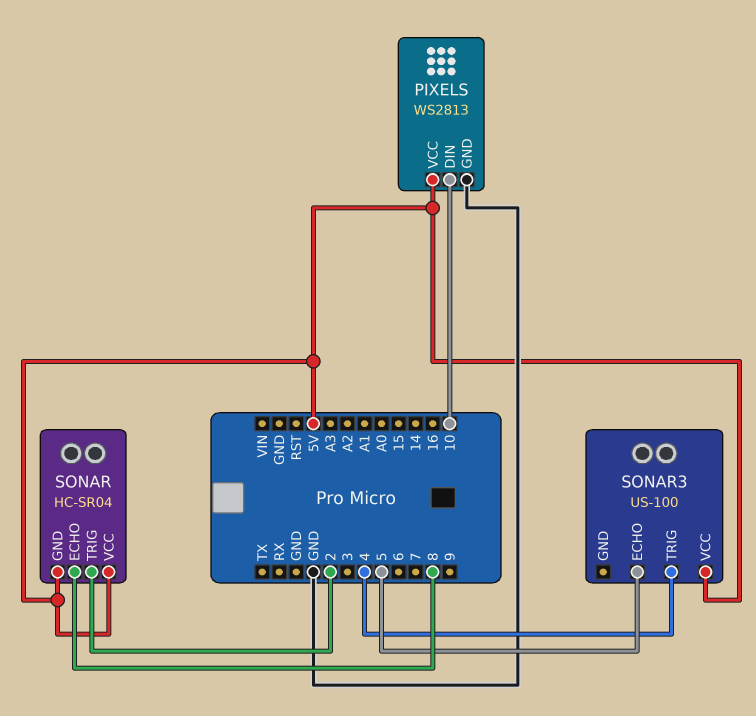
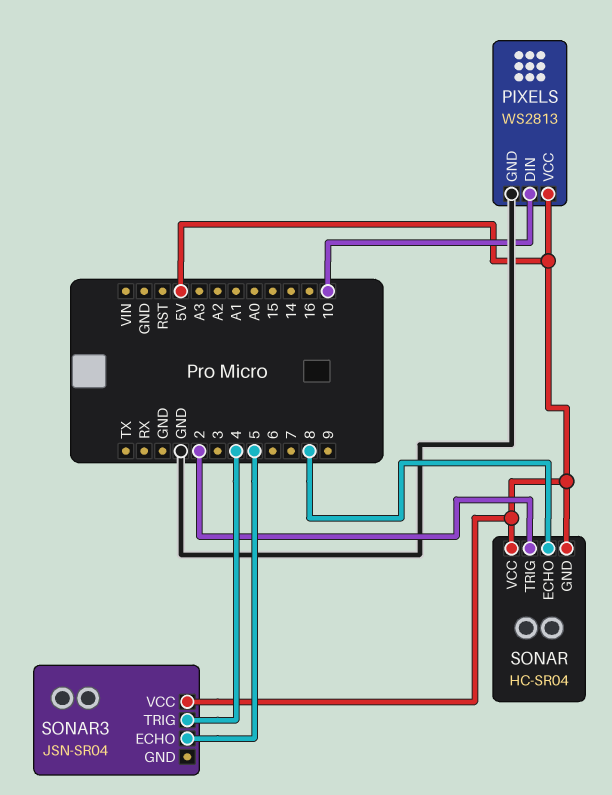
SONAR3: US-100 -> JSN-SR04

